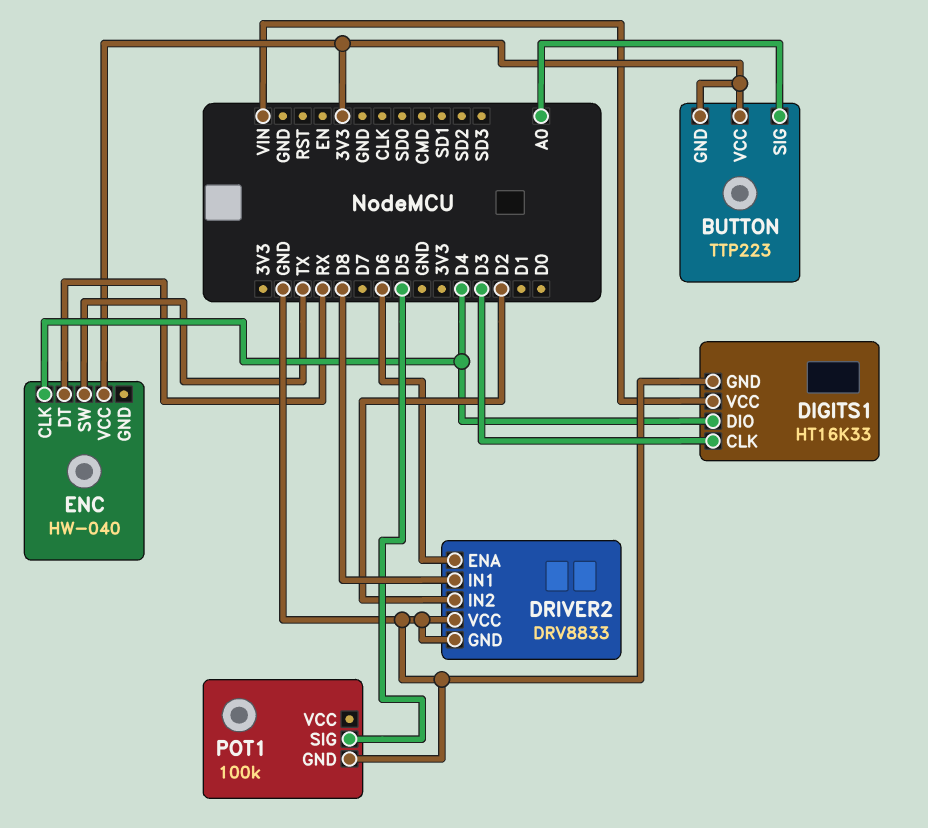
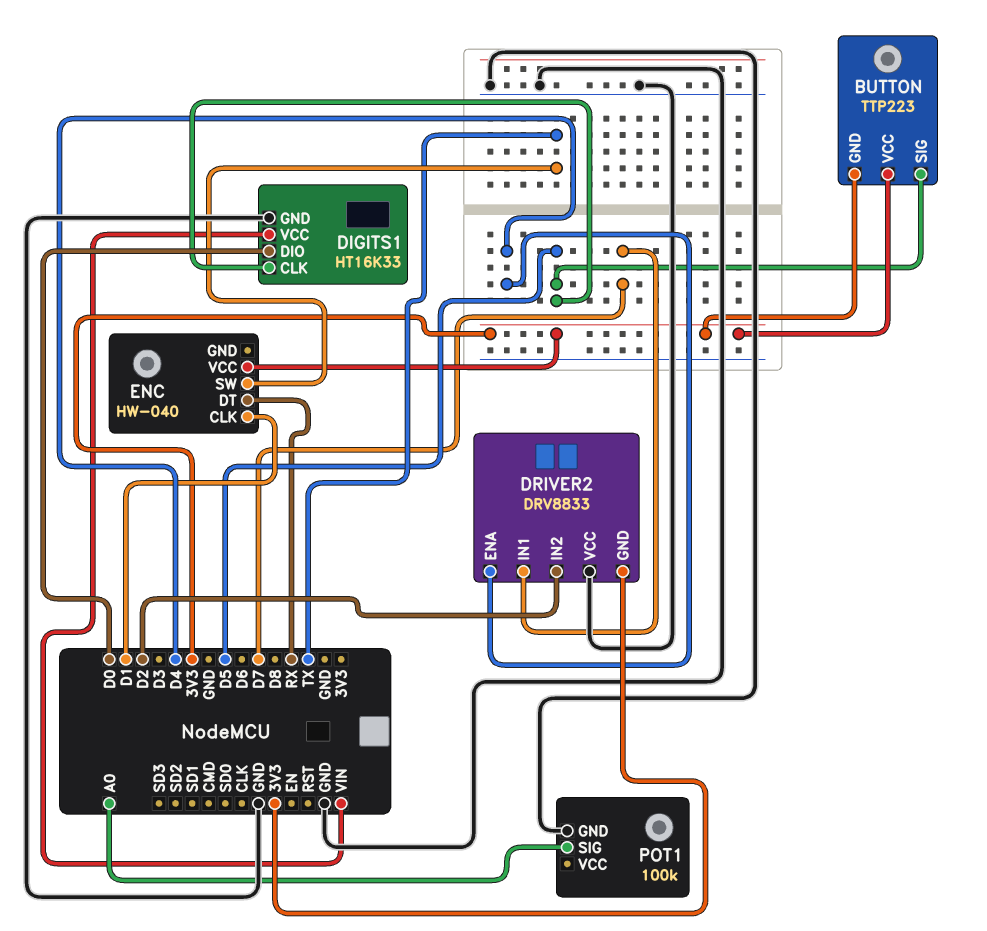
BUTTON pin SIG: A0 -> D5
DIGITS1 pin CLK: D3 -> D5
DIGITS1 pin DIO: D4 -> D0
DRIVER2 pin ENA: D6 -> D4
DRIVER2 pin GND: GND -> 3V3
DRIVER2 pin IN1: D8 -> D7
ENC pin CLK: D4 -> D1
POT1 pin SIG: D5 -> A0

